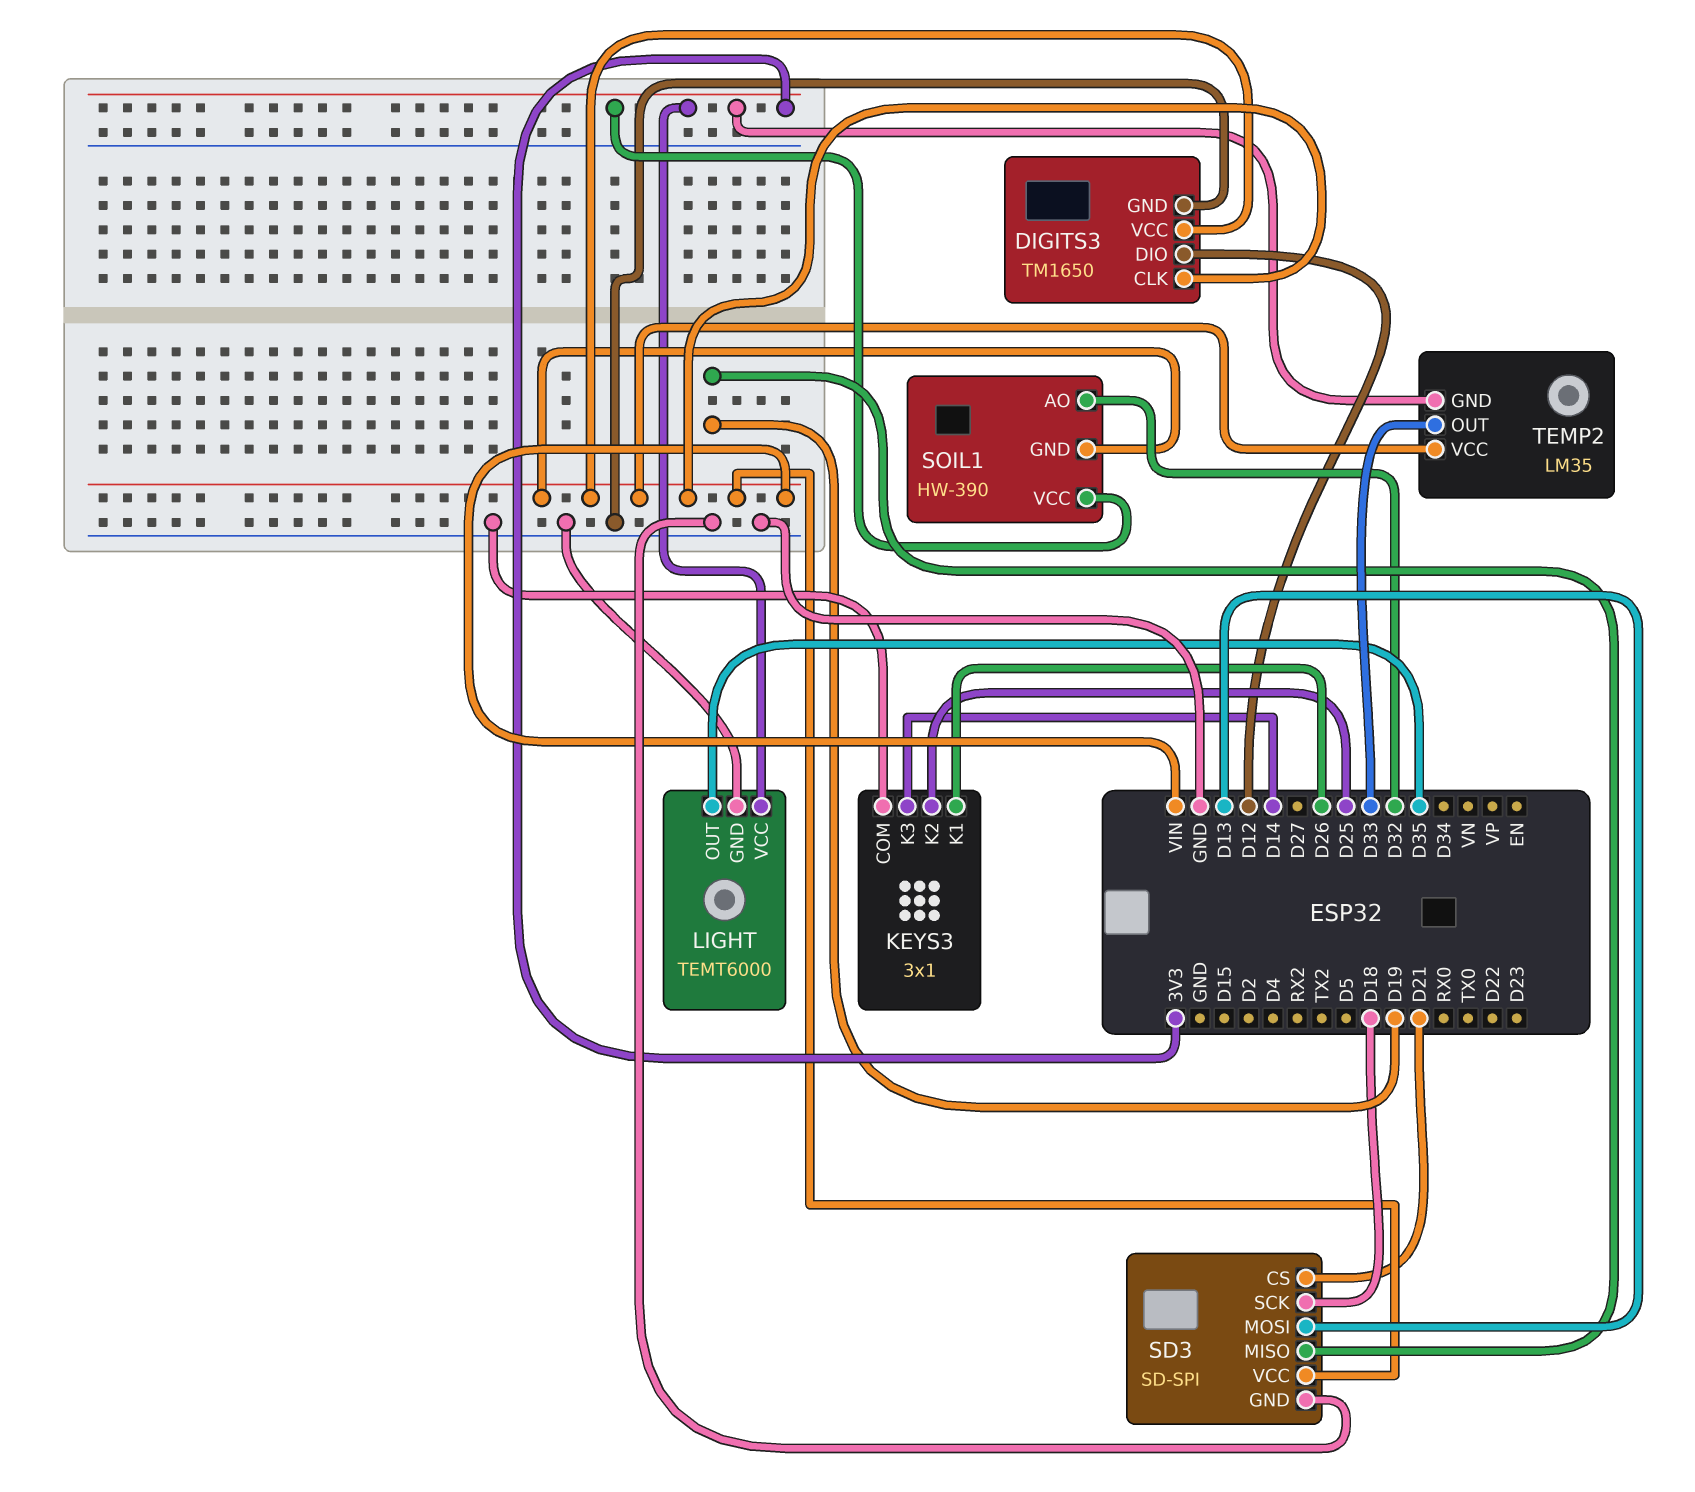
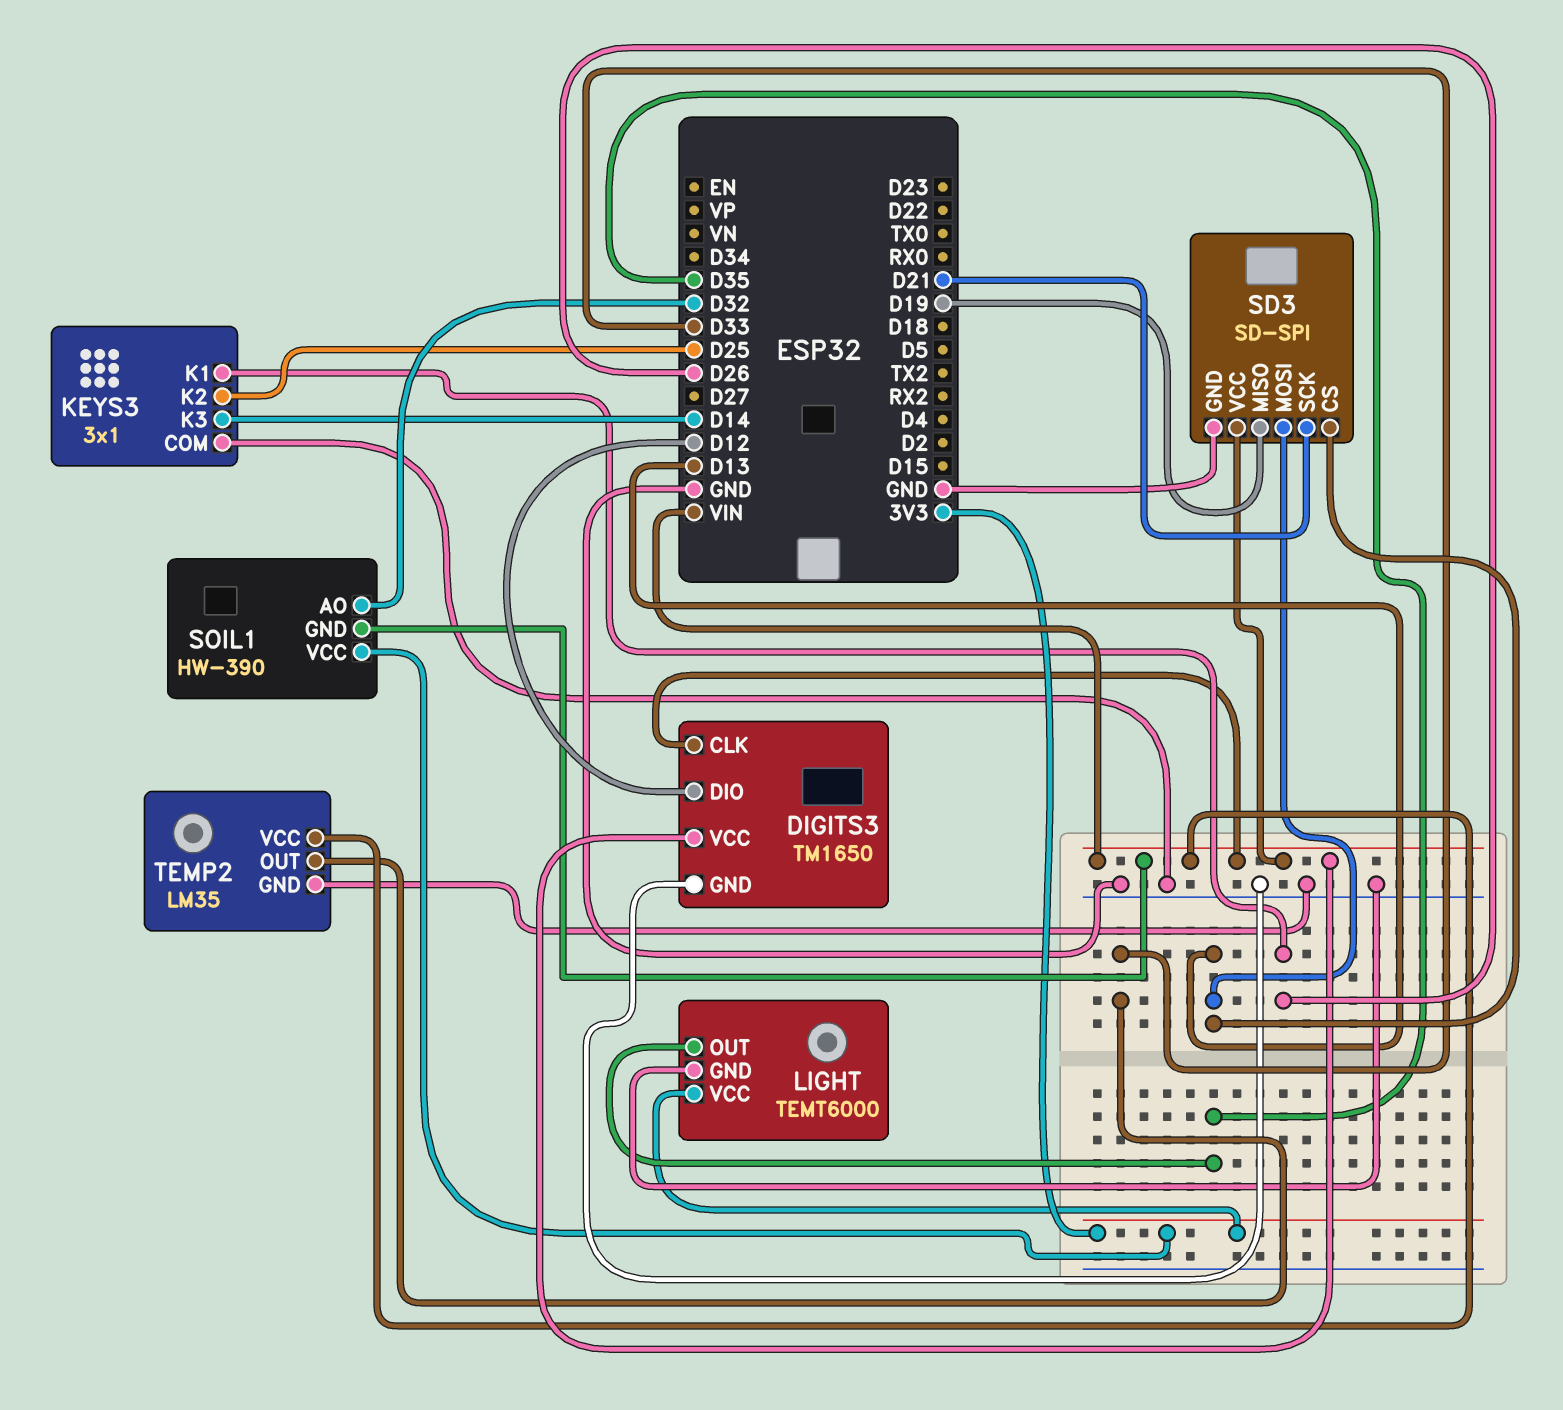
SD3 pin CS: D21 -> D13
SD3 pin SCK: D18 -> D21
TEMP2 pin GND: 3V3 -> GND

